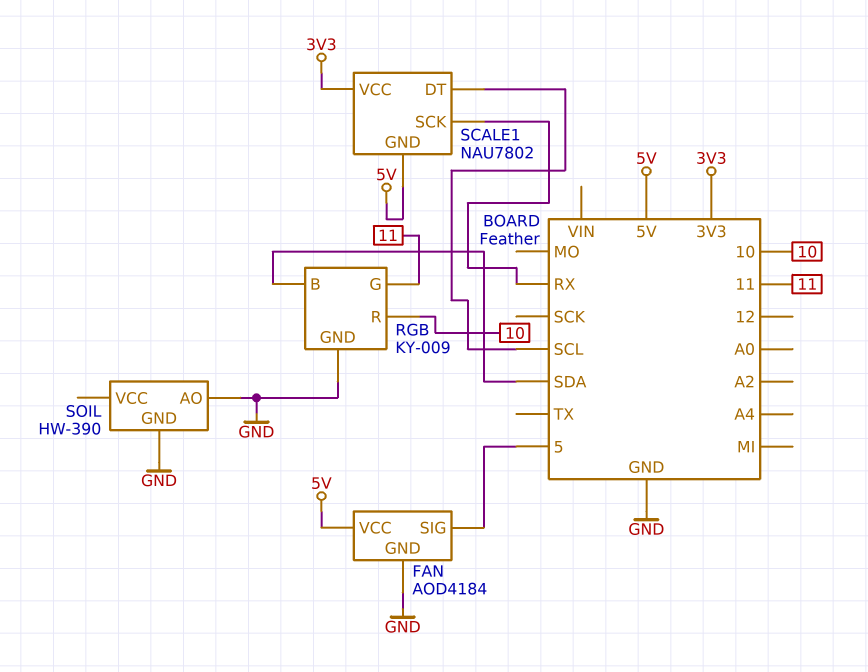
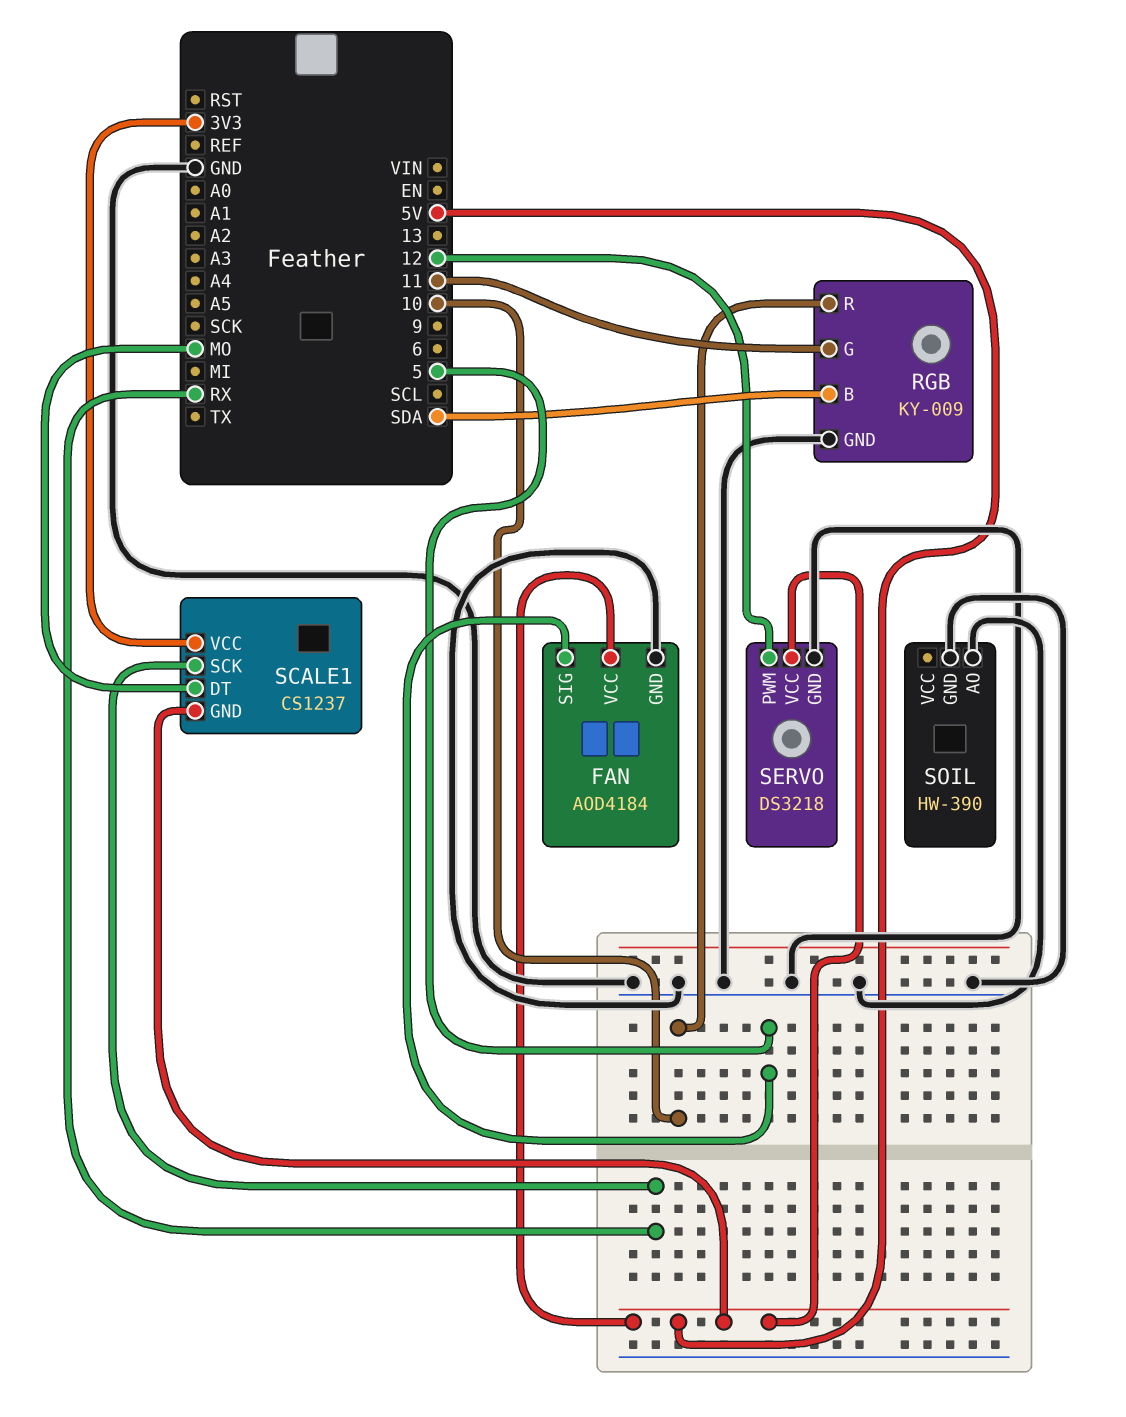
SCALE1: NAU7802 -> CS1237
SCALE1 pin DT: SCL -> MO
SERVO: none -> DS3218
SERVO pin GND: none -> GND
SERVO pin PWM: none -> 12
SERVO pin VCC: none -> 5V

